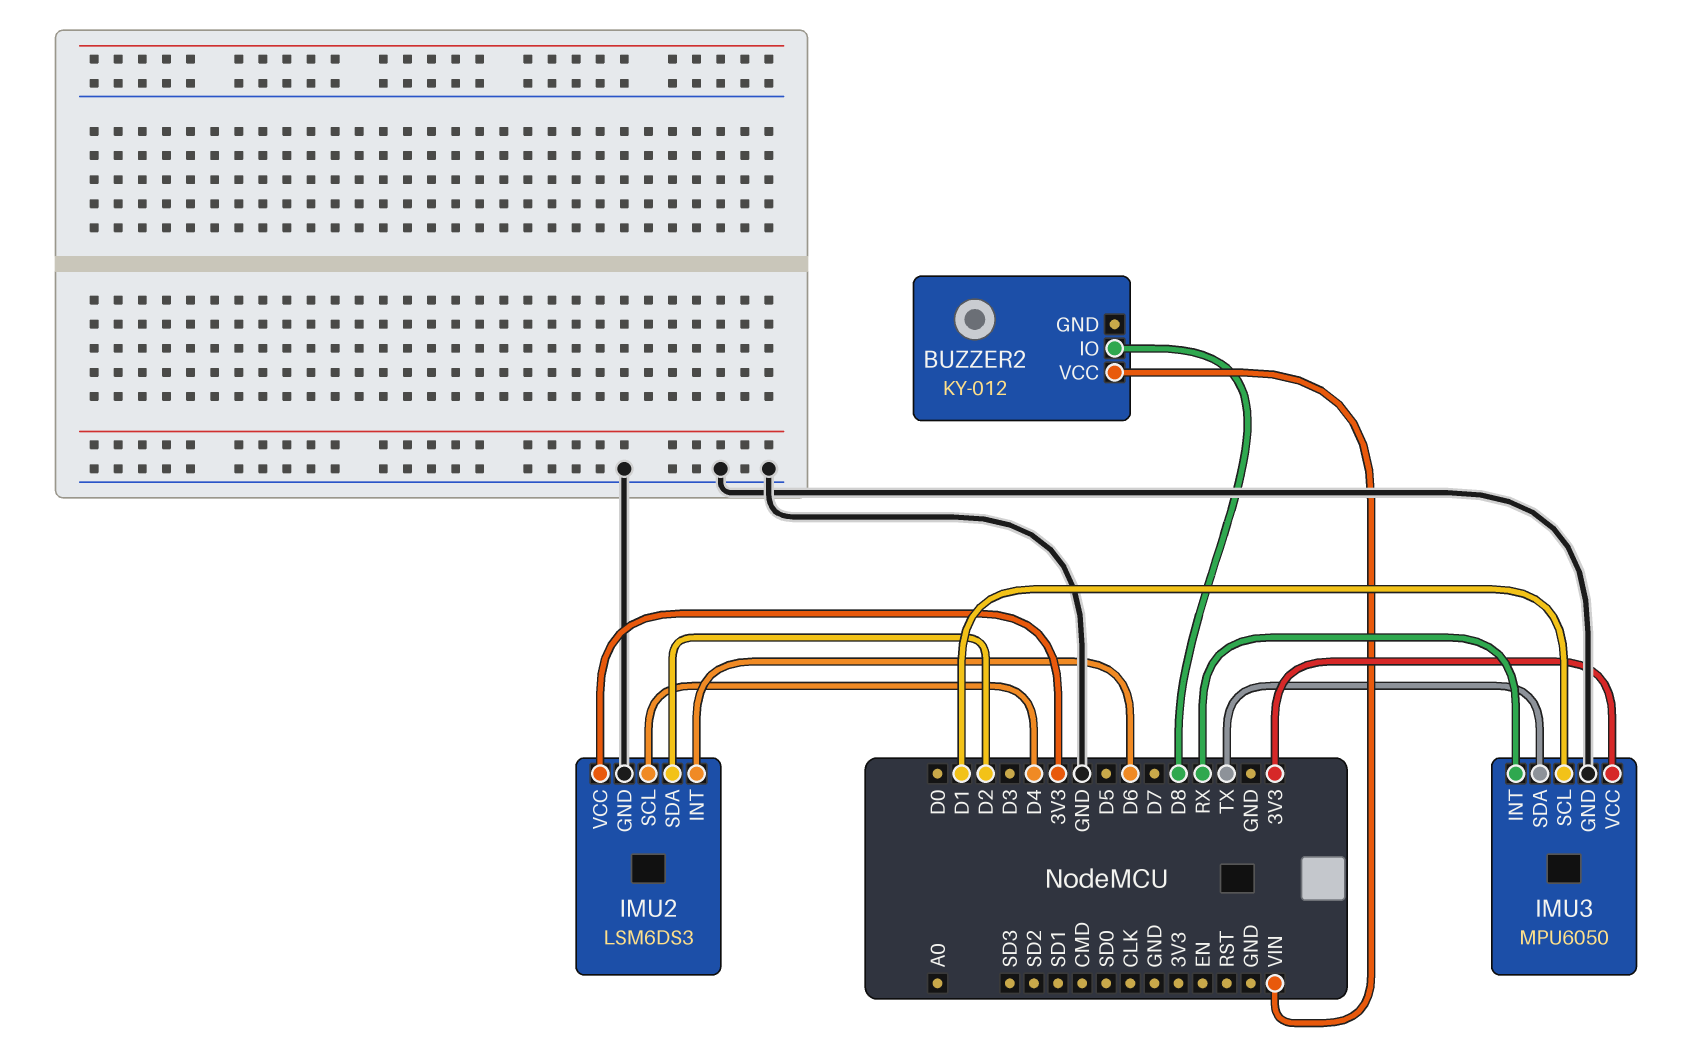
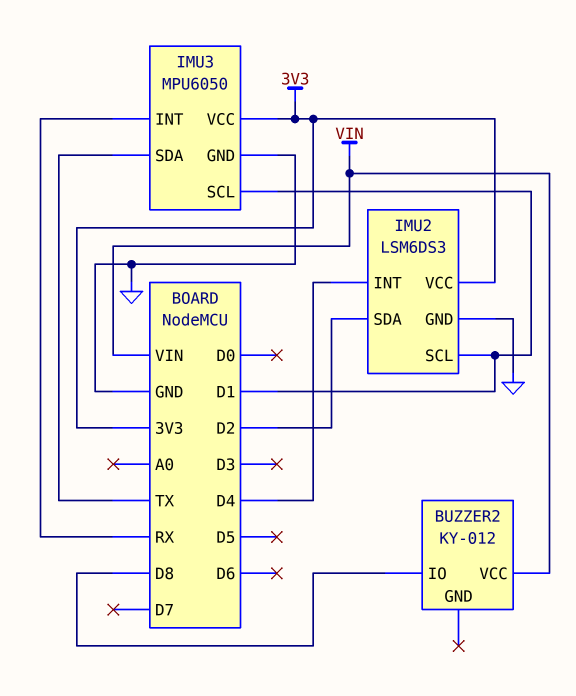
IMU2 pin INT: D6 -> D4
IMU2 pin SCL: D4 -> D1

